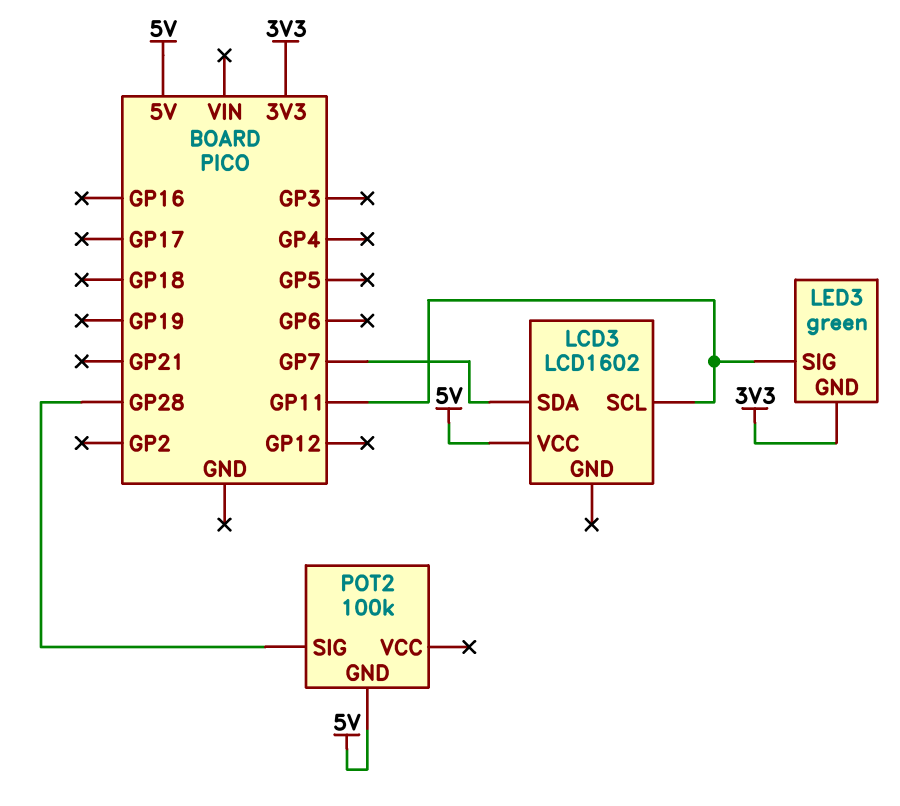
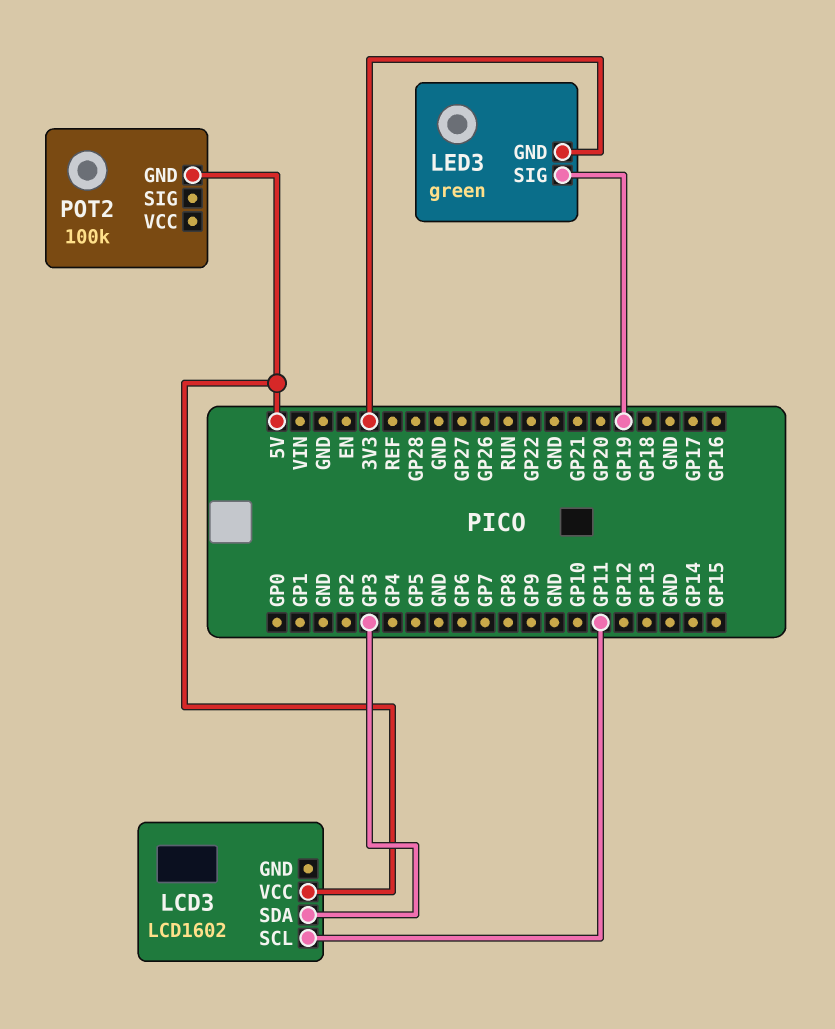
LCD3 pin SDA: GP7 -> GP3
LED3 pin SIG: GP11 -> GP19
POT2 pin SIG: GP28 -> none

